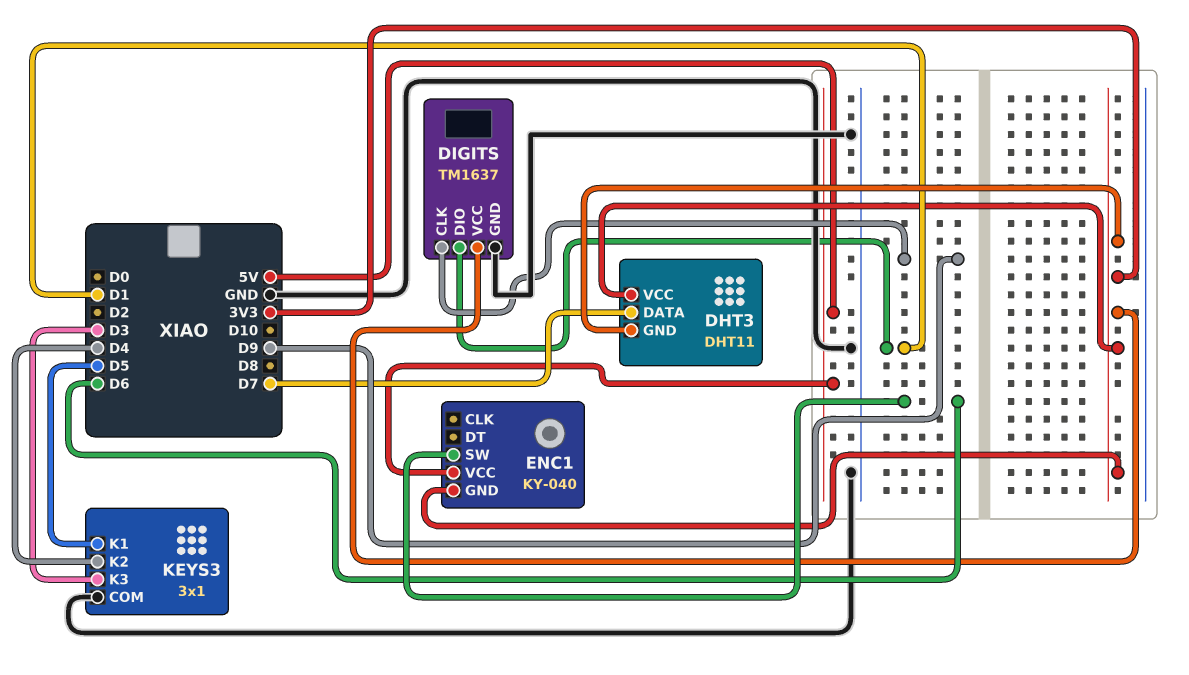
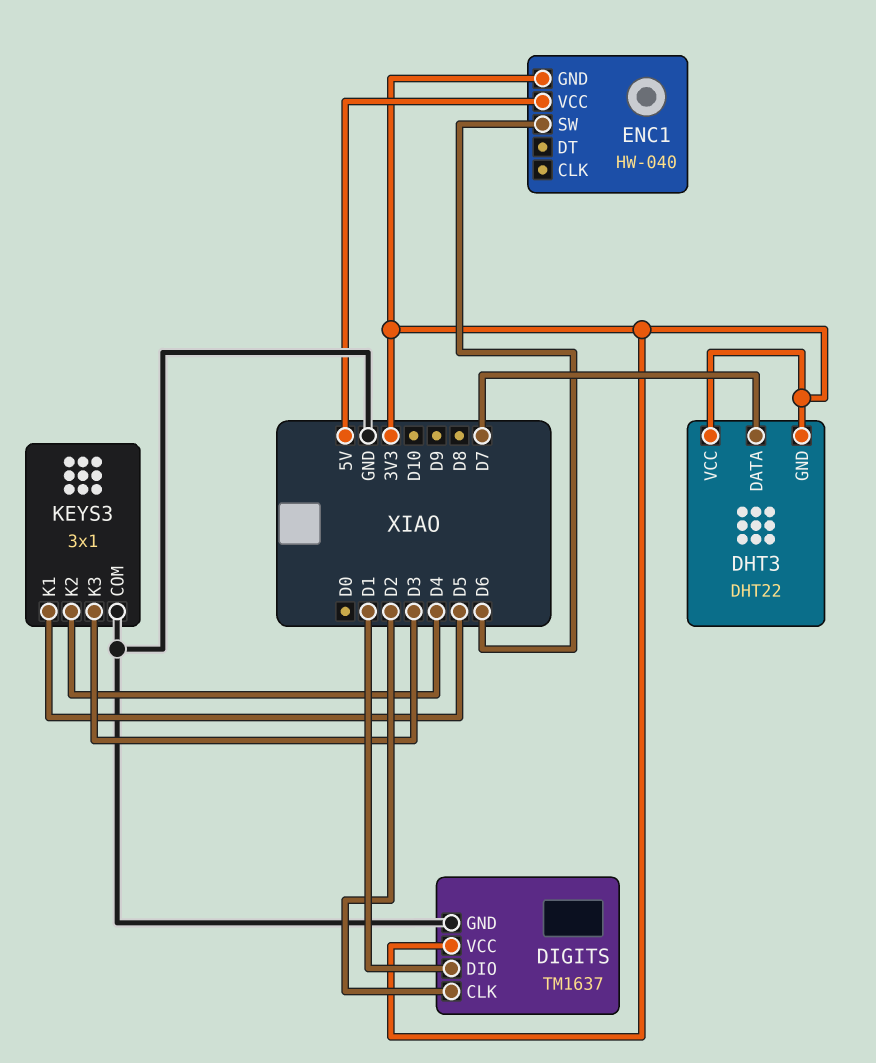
DHT3: DHT11 -> DHT22
DIGITS pin CLK: D9 -> D2
ENC1: KY-040 -> HW-040

